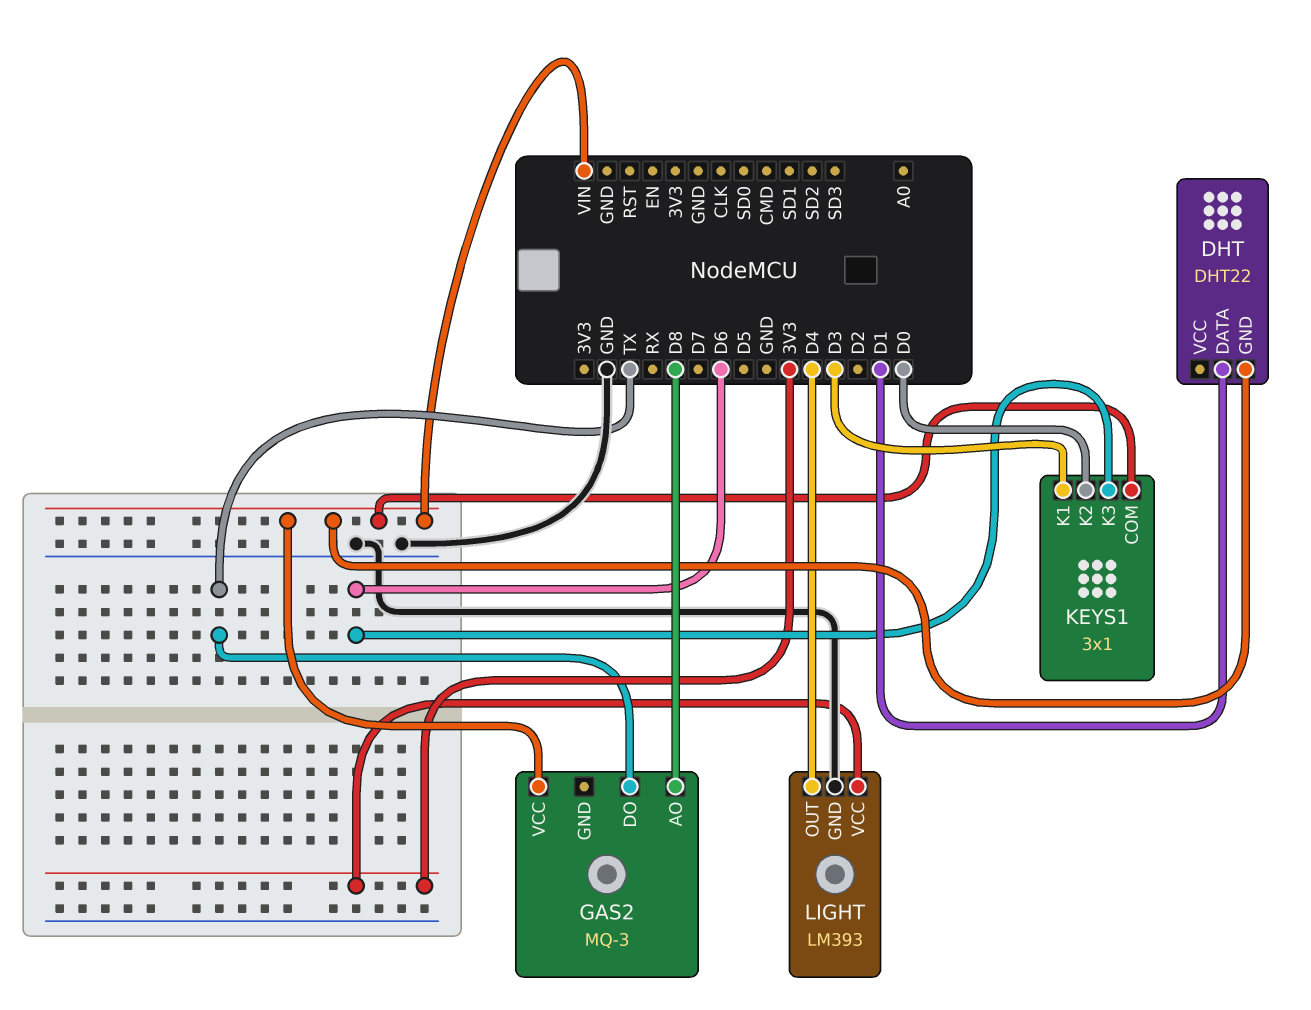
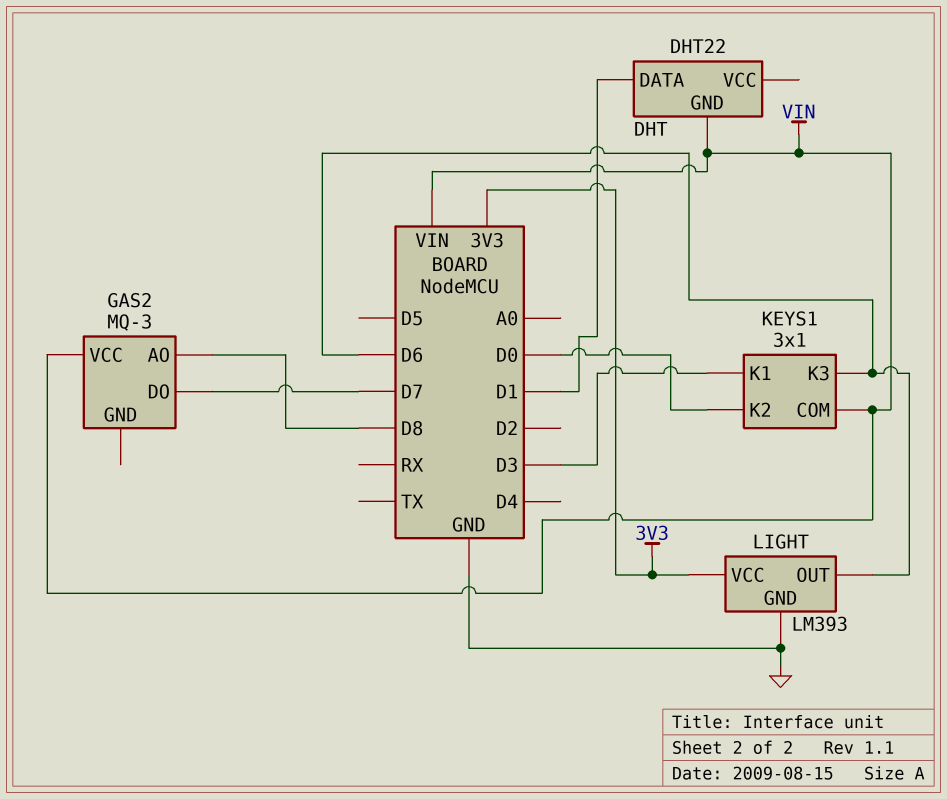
GAS2 pin DO: TX -> D7
LIGHT pin OUT: D4 -> D6

